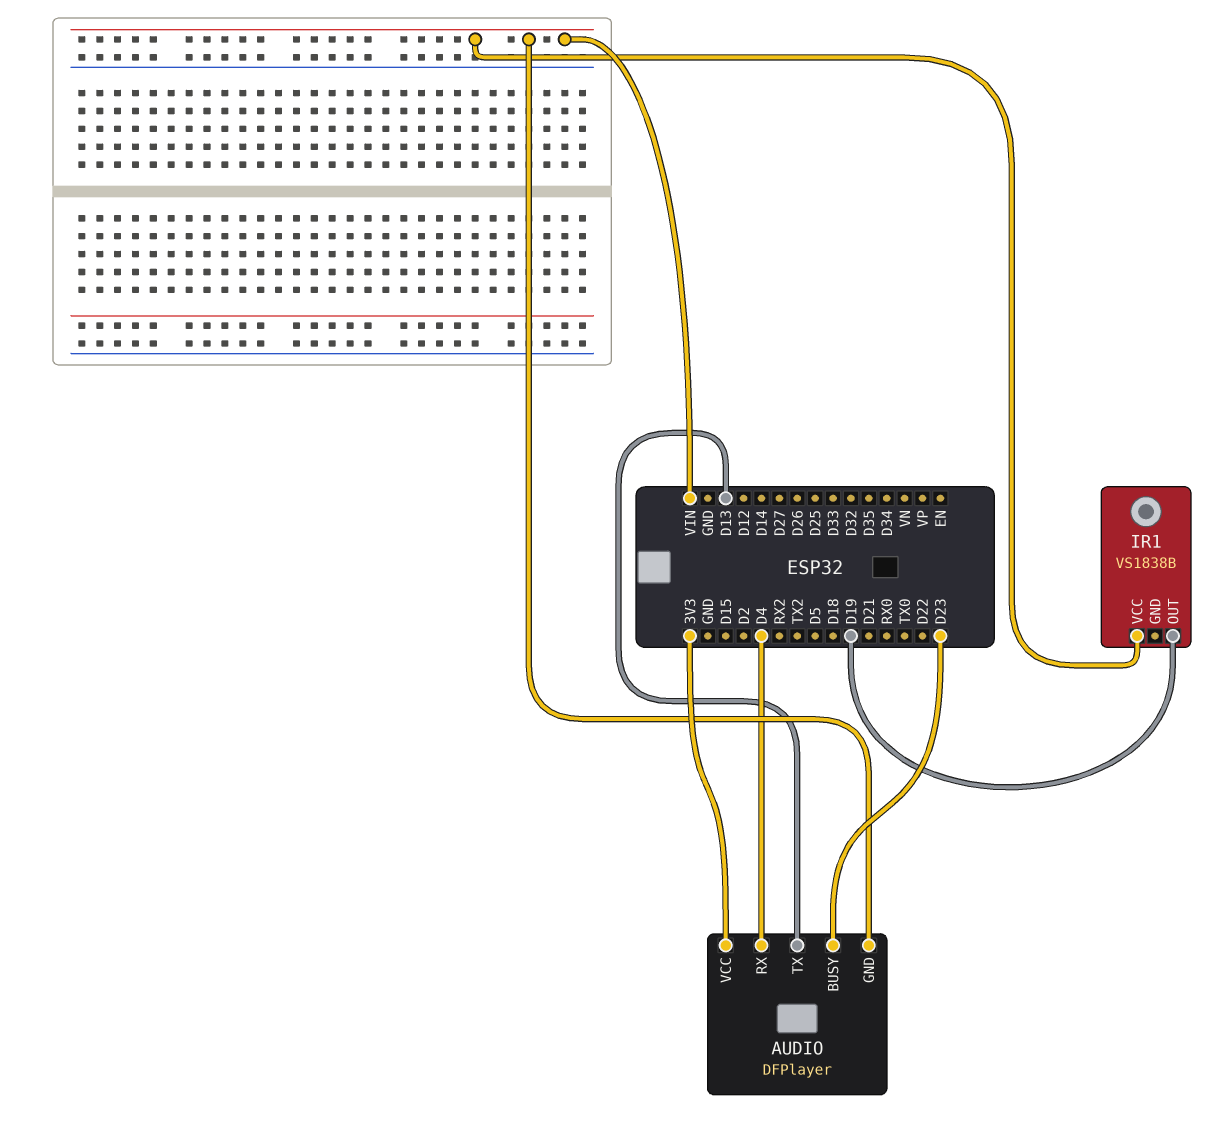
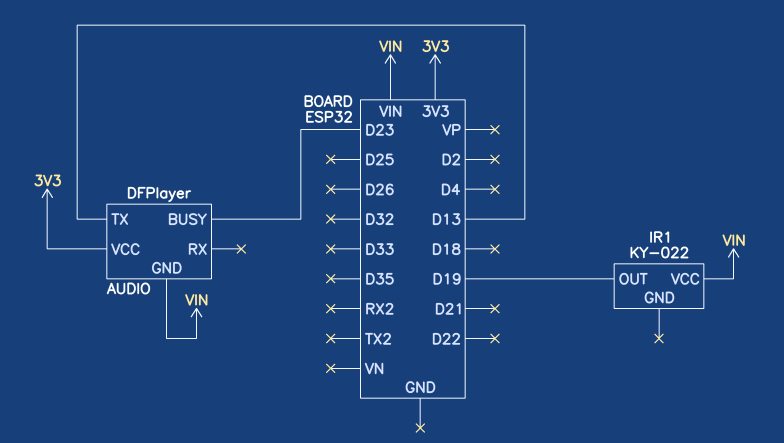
AUDIO pin RX: D4 -> none
IR1: VS1838B -> KY-022

